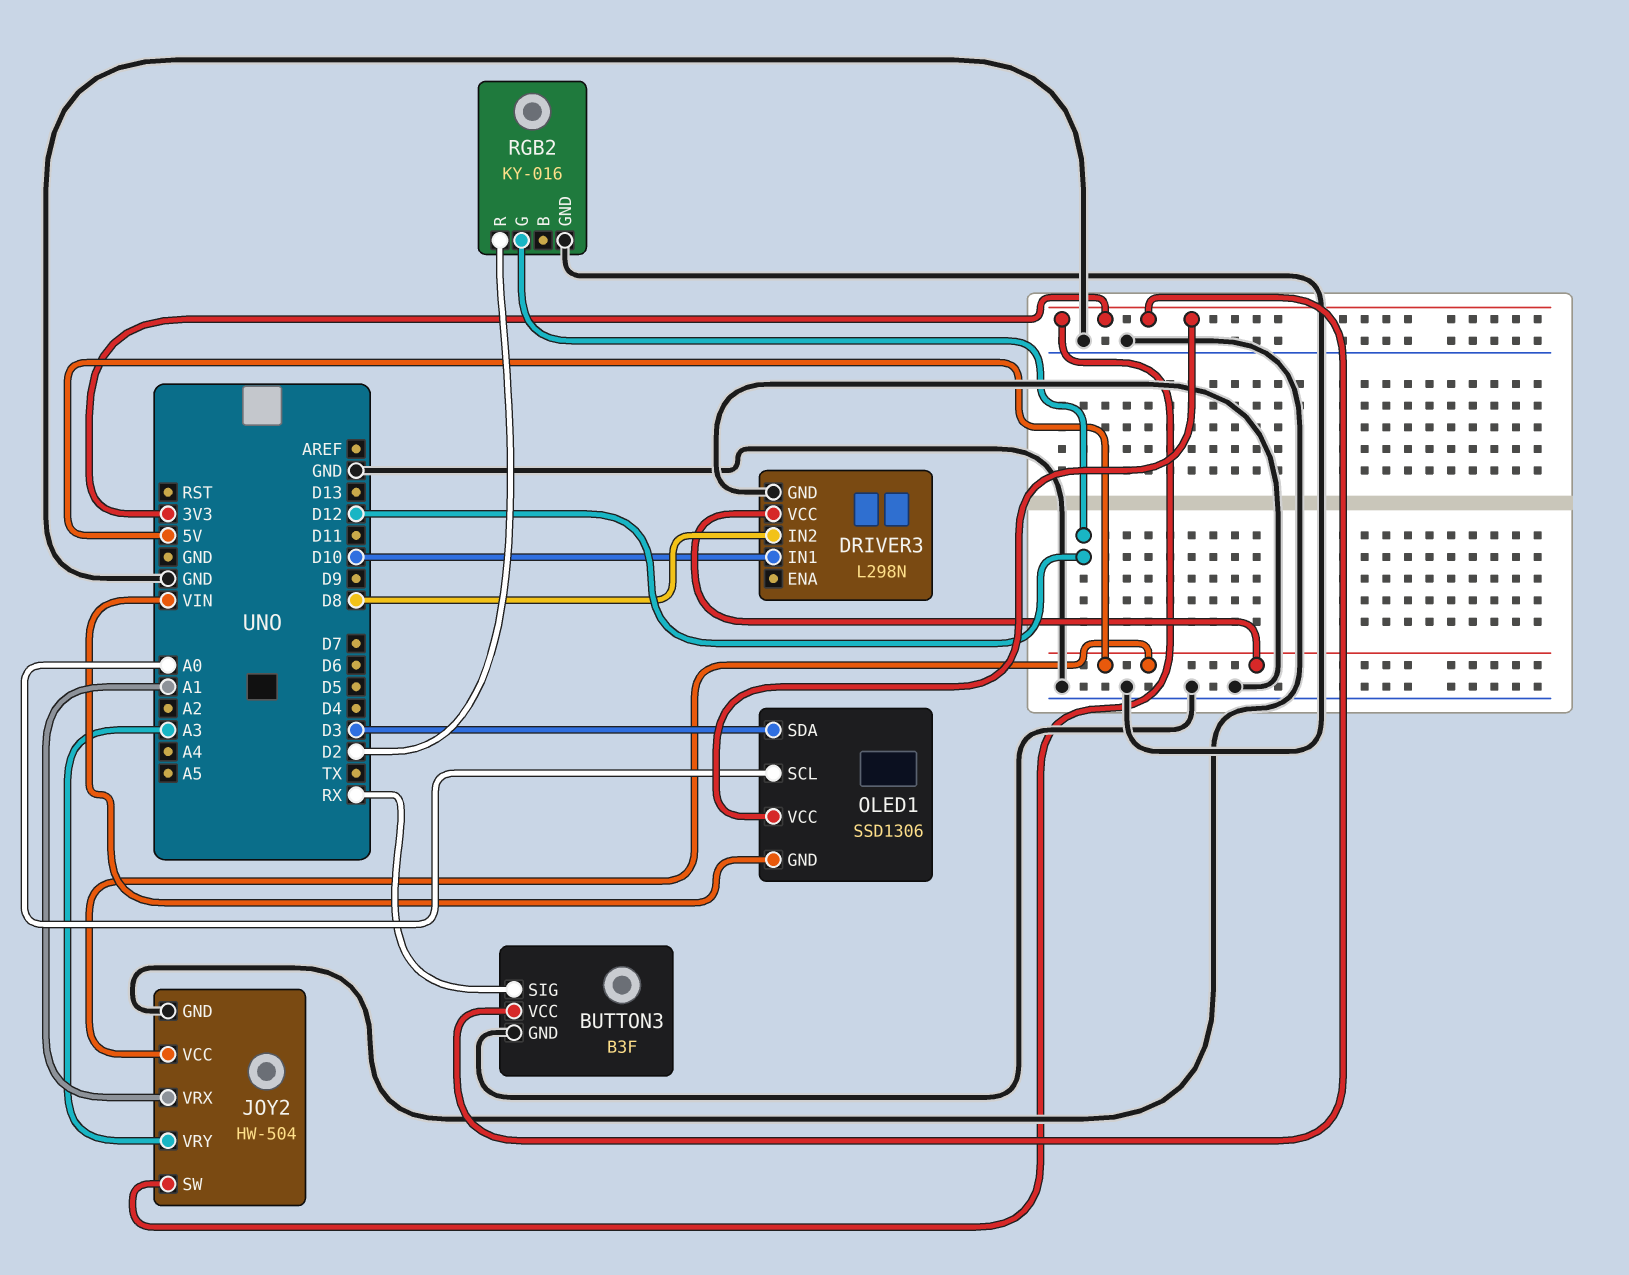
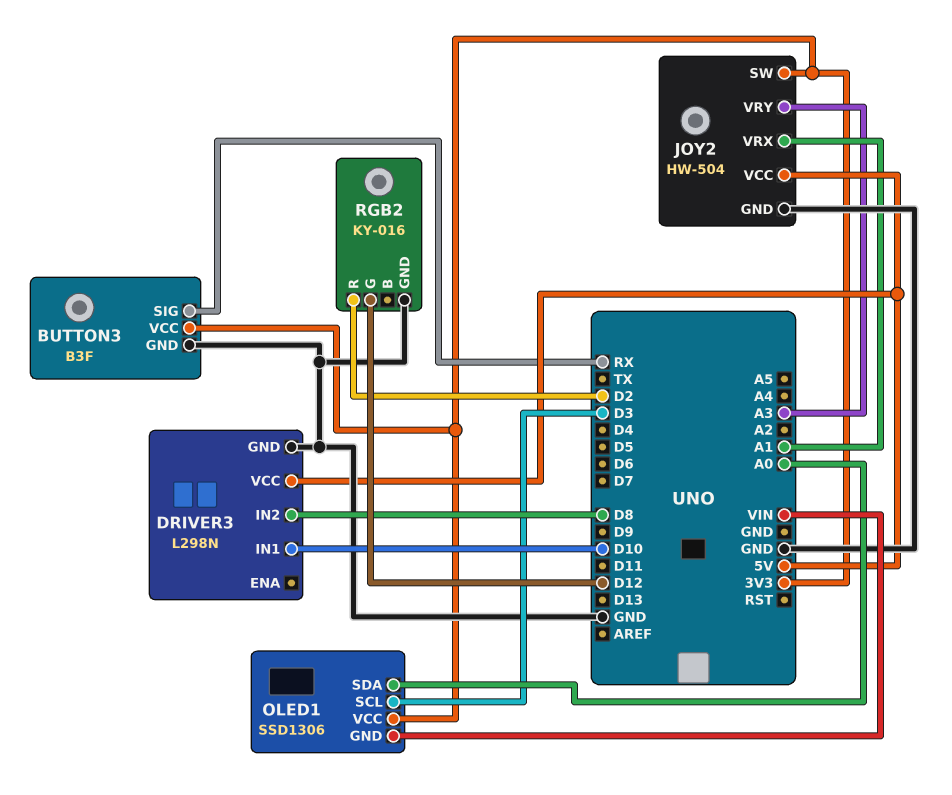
OLED1 pin SCL: A0 -> D3
OLED1 pin SDA: D3 -> A0

